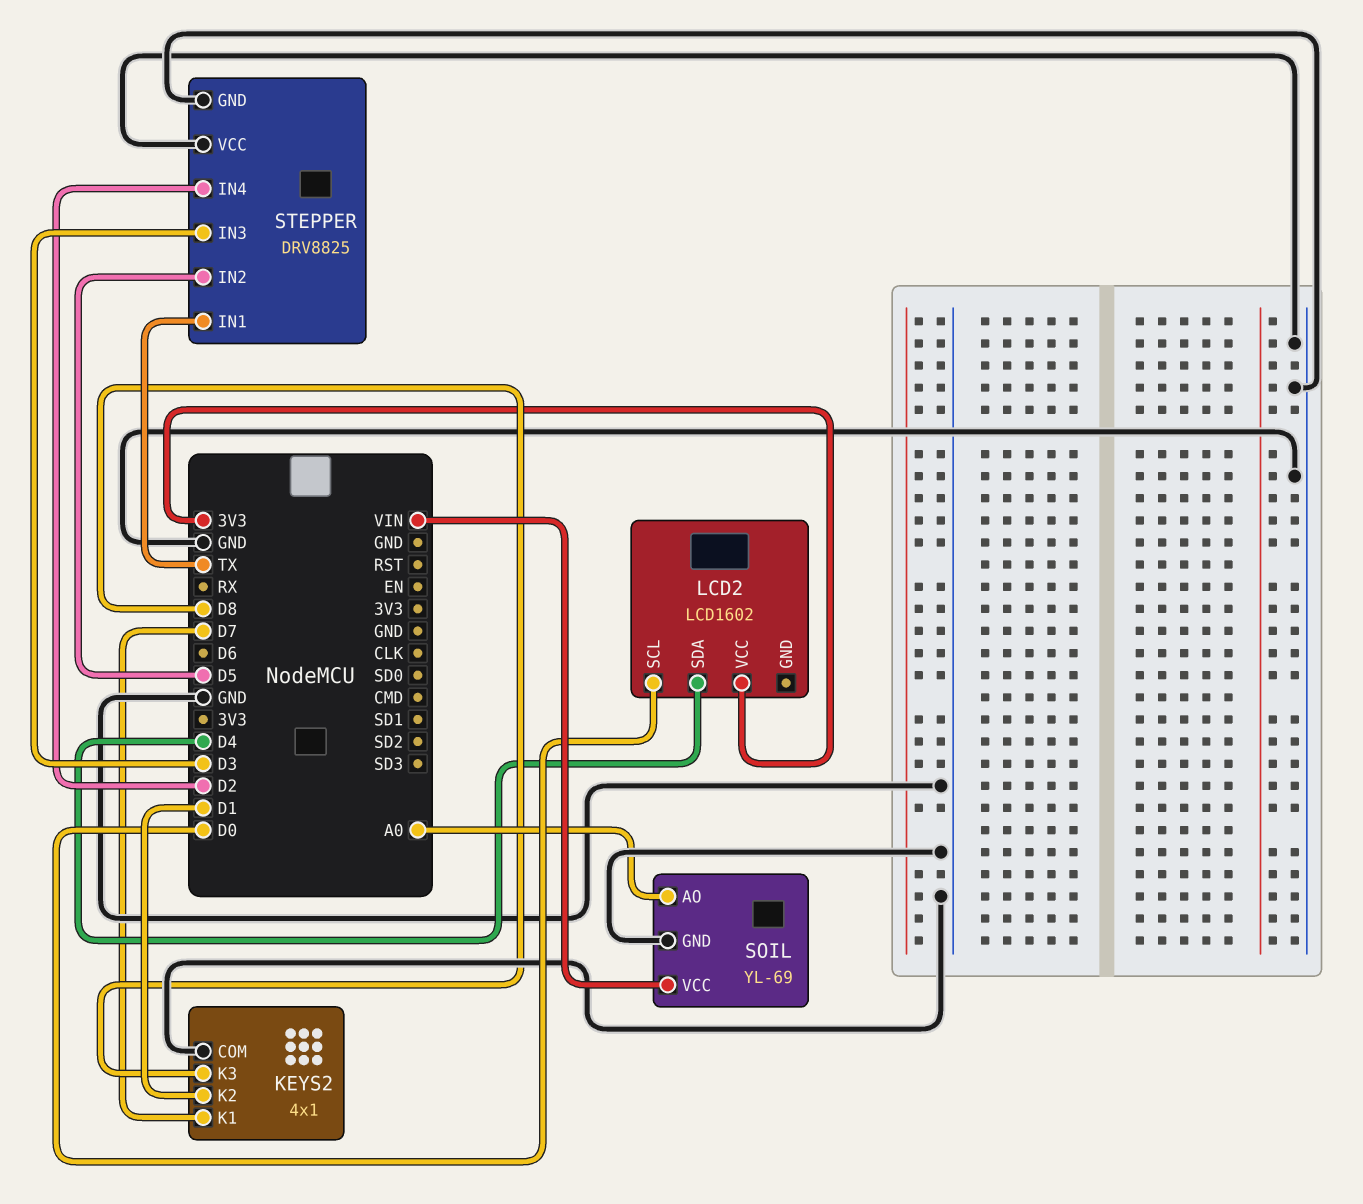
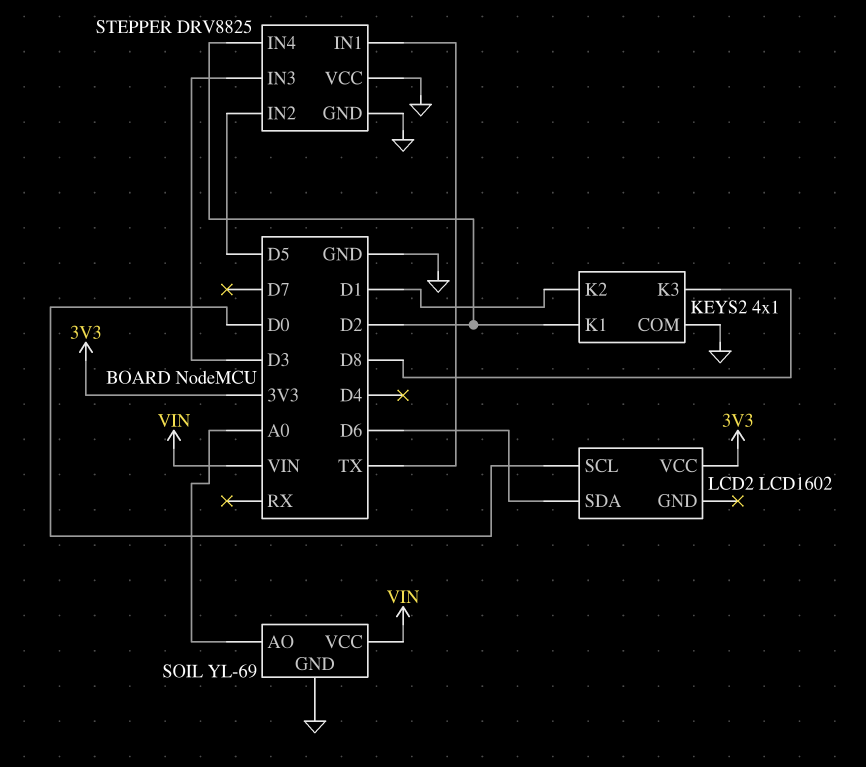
KEYS2 pin K1: D7 -> D2
LCD2 pin SDA: D4 -> D6

